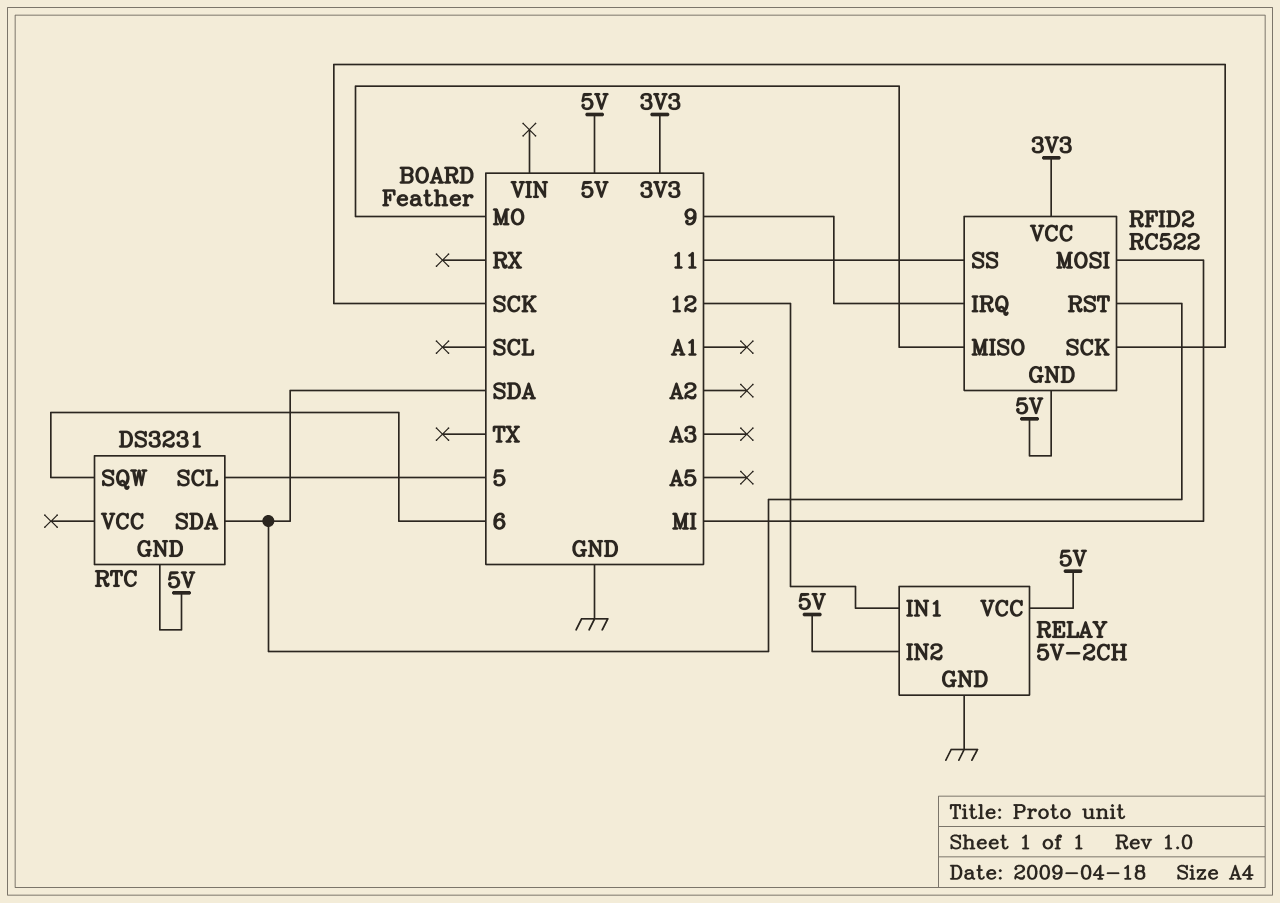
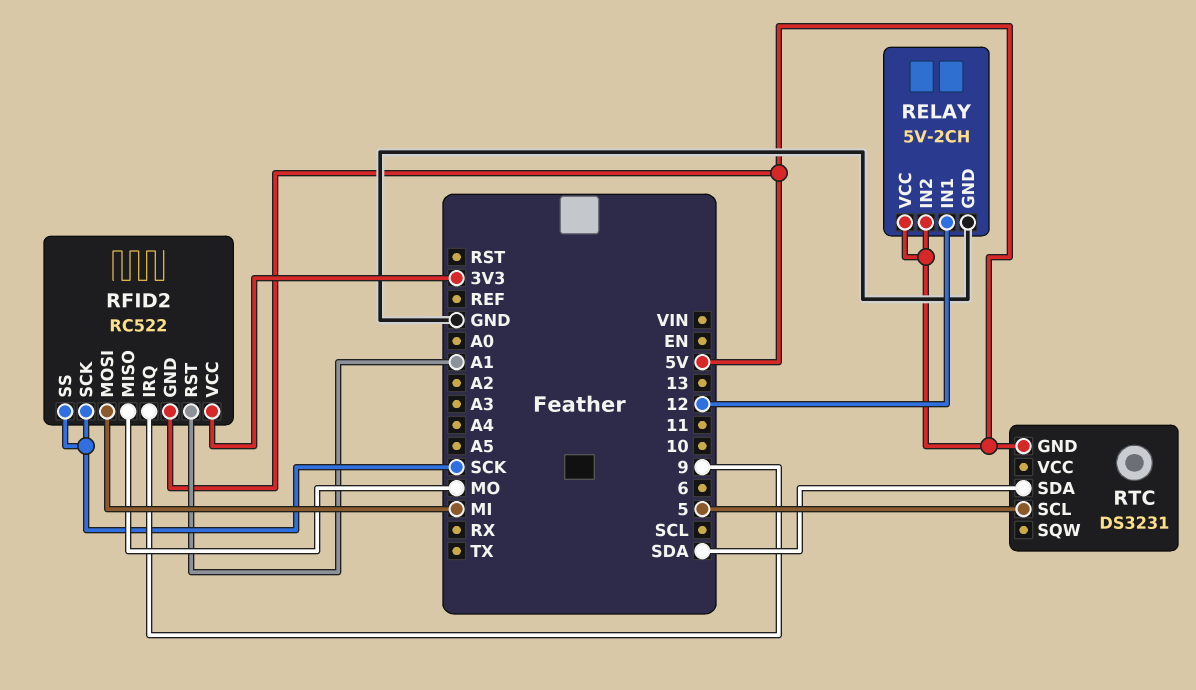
RFID2 pin RST: SDA -> A1
RFID2 pin SS: 11 -> SCK
RTC pin SQW: 6 -> none

